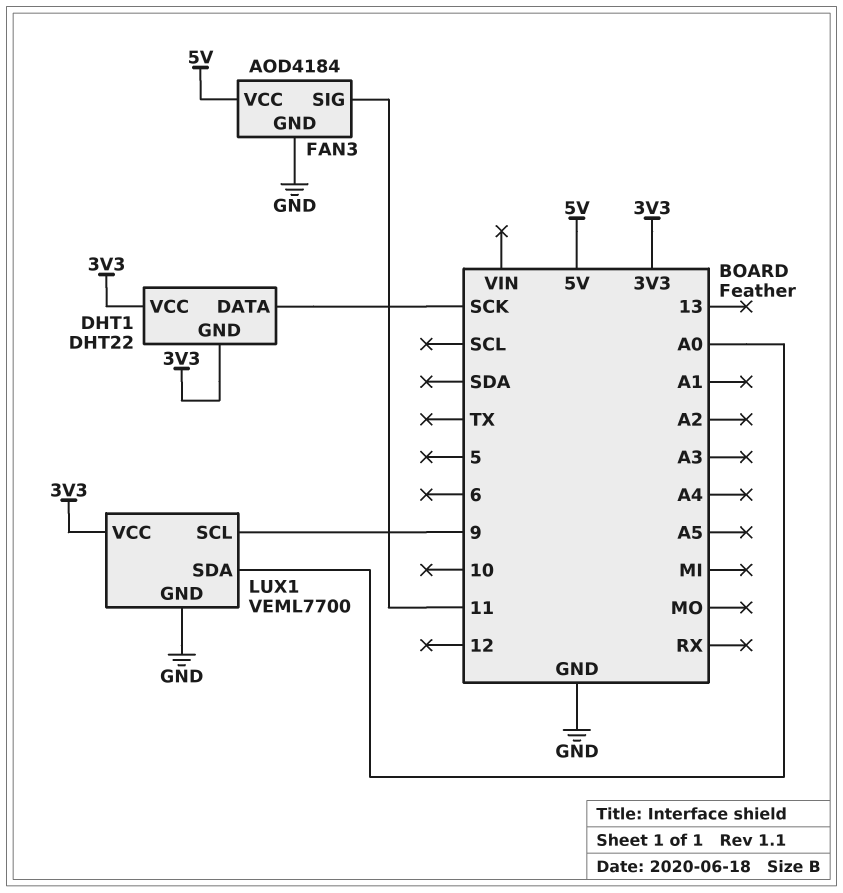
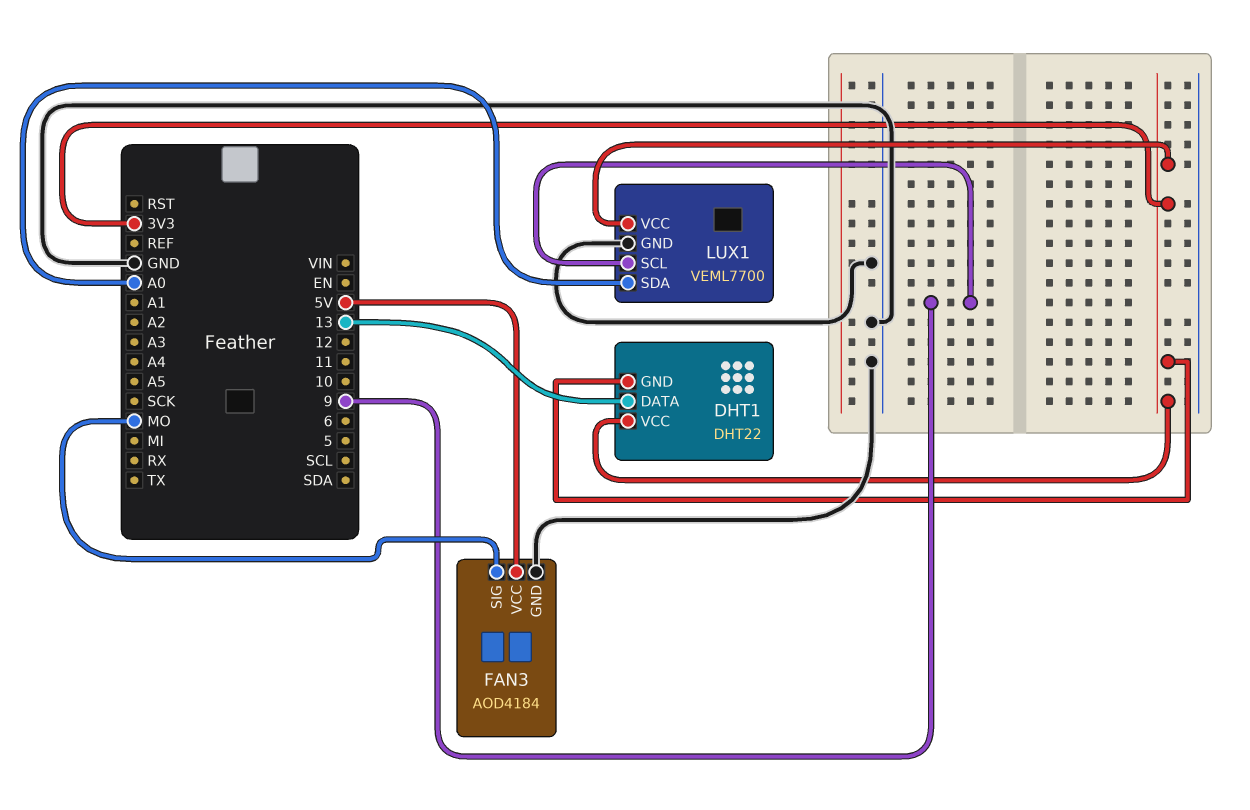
DHT1 pin DATA: SCK -> 13
FAN3 pin SIG: 11 -> MO

